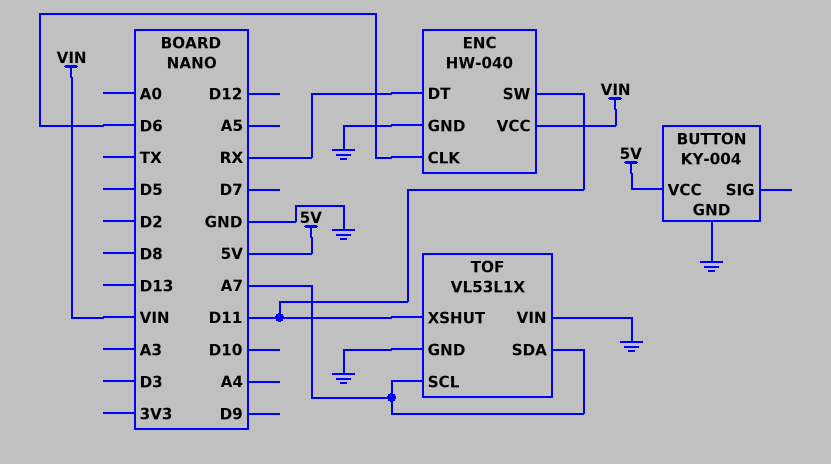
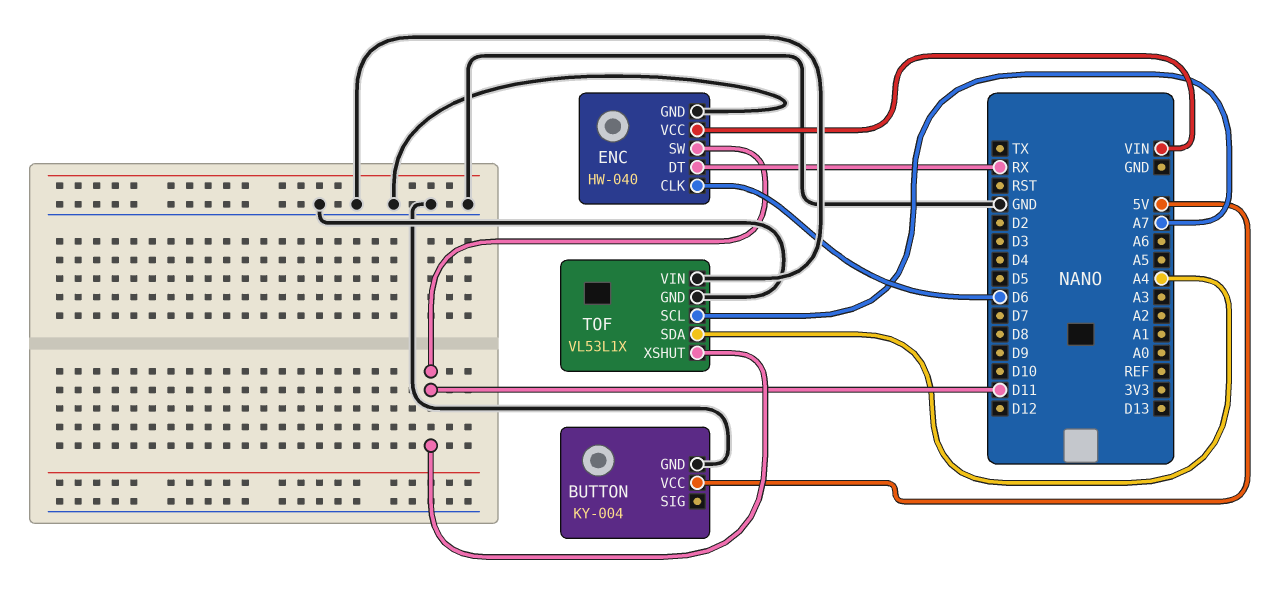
TOF pin SDA: A7 -> A4

